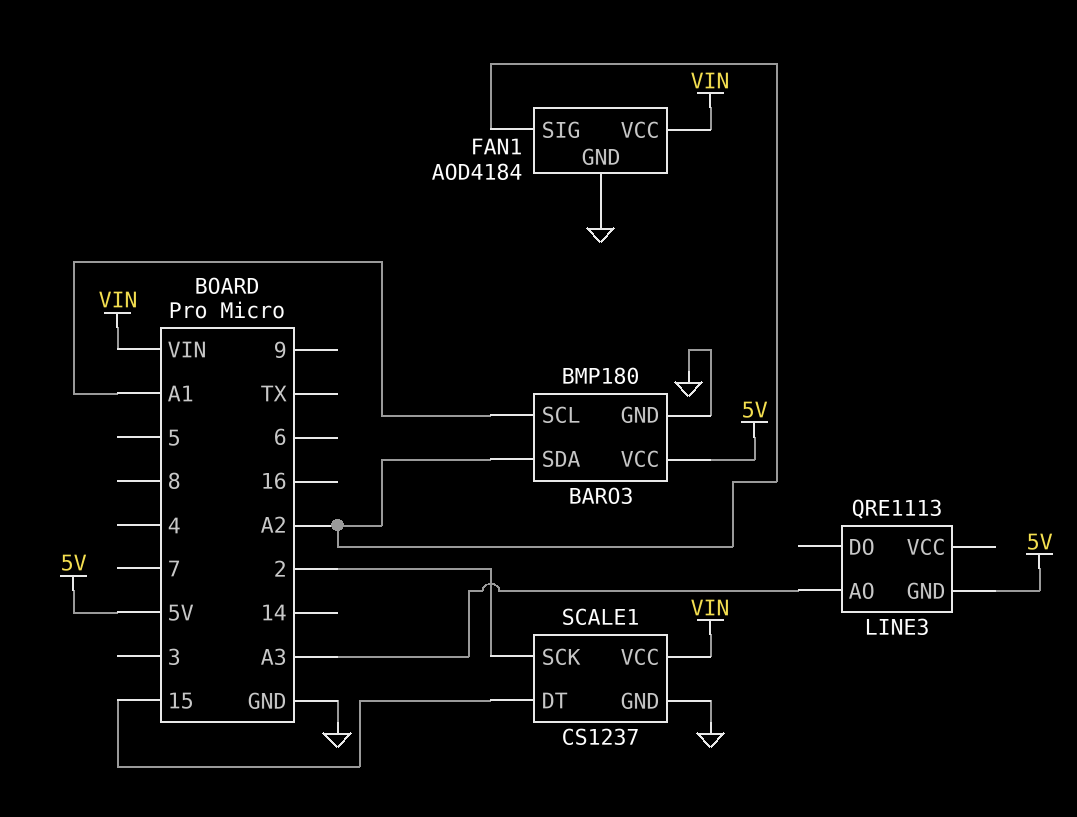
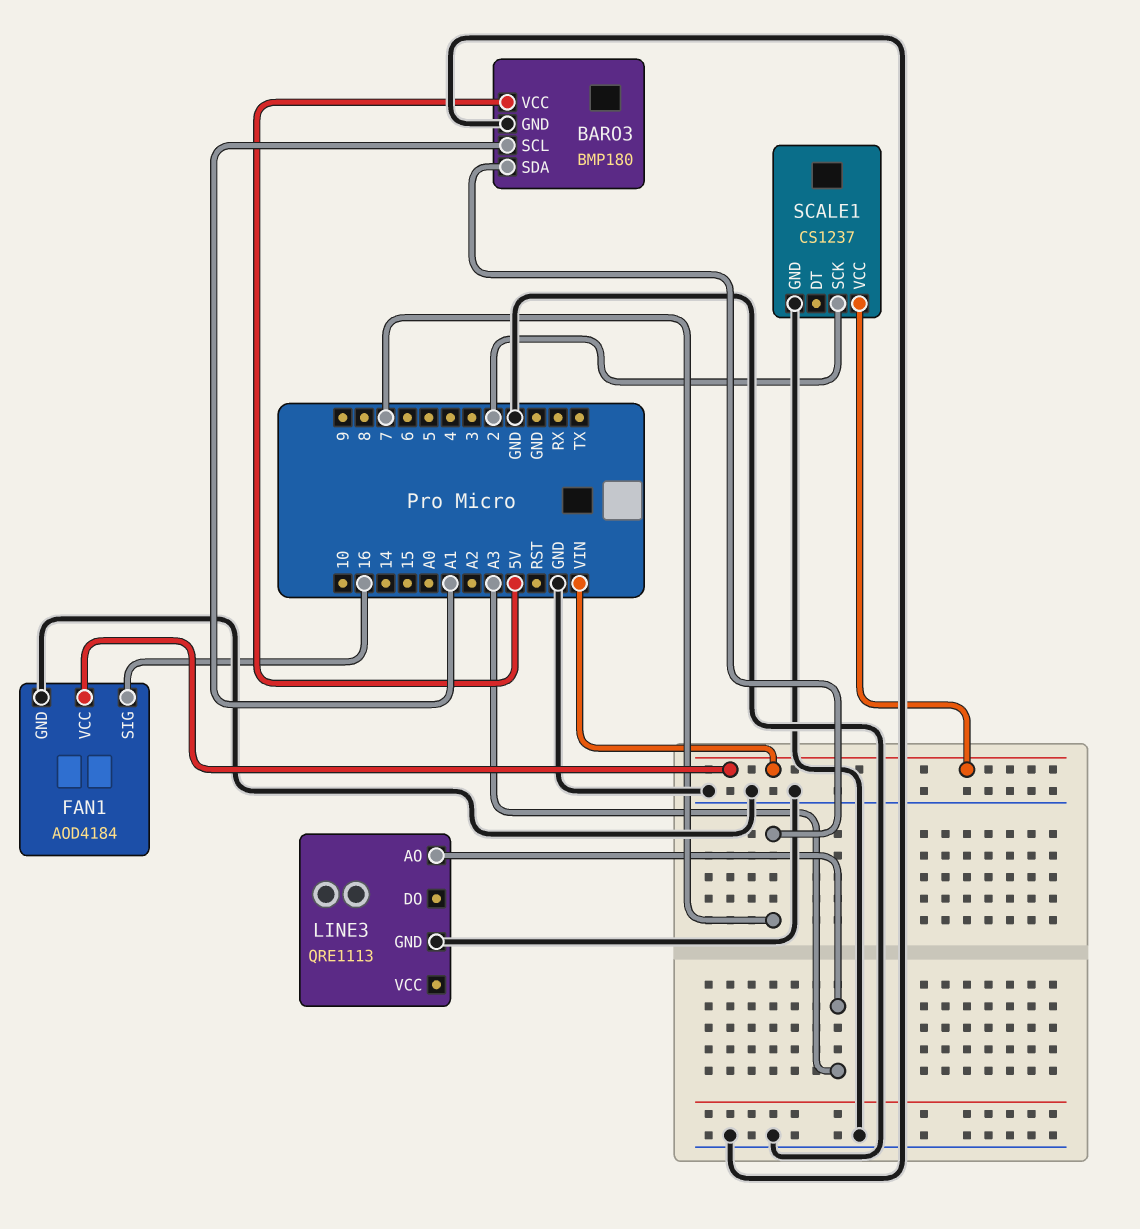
BARO3 pin SDA: A2 -> 7
FAN1 pin SIG: A2 -> 16
LINE3 pin GND: 5V -> GND
SCALE1 pin DT: 15 -> none

